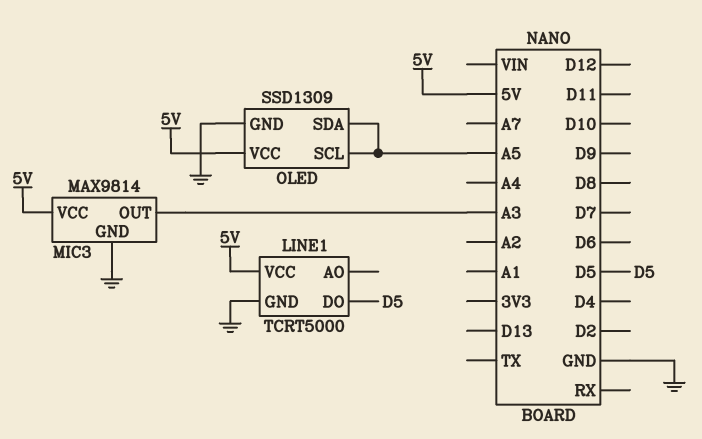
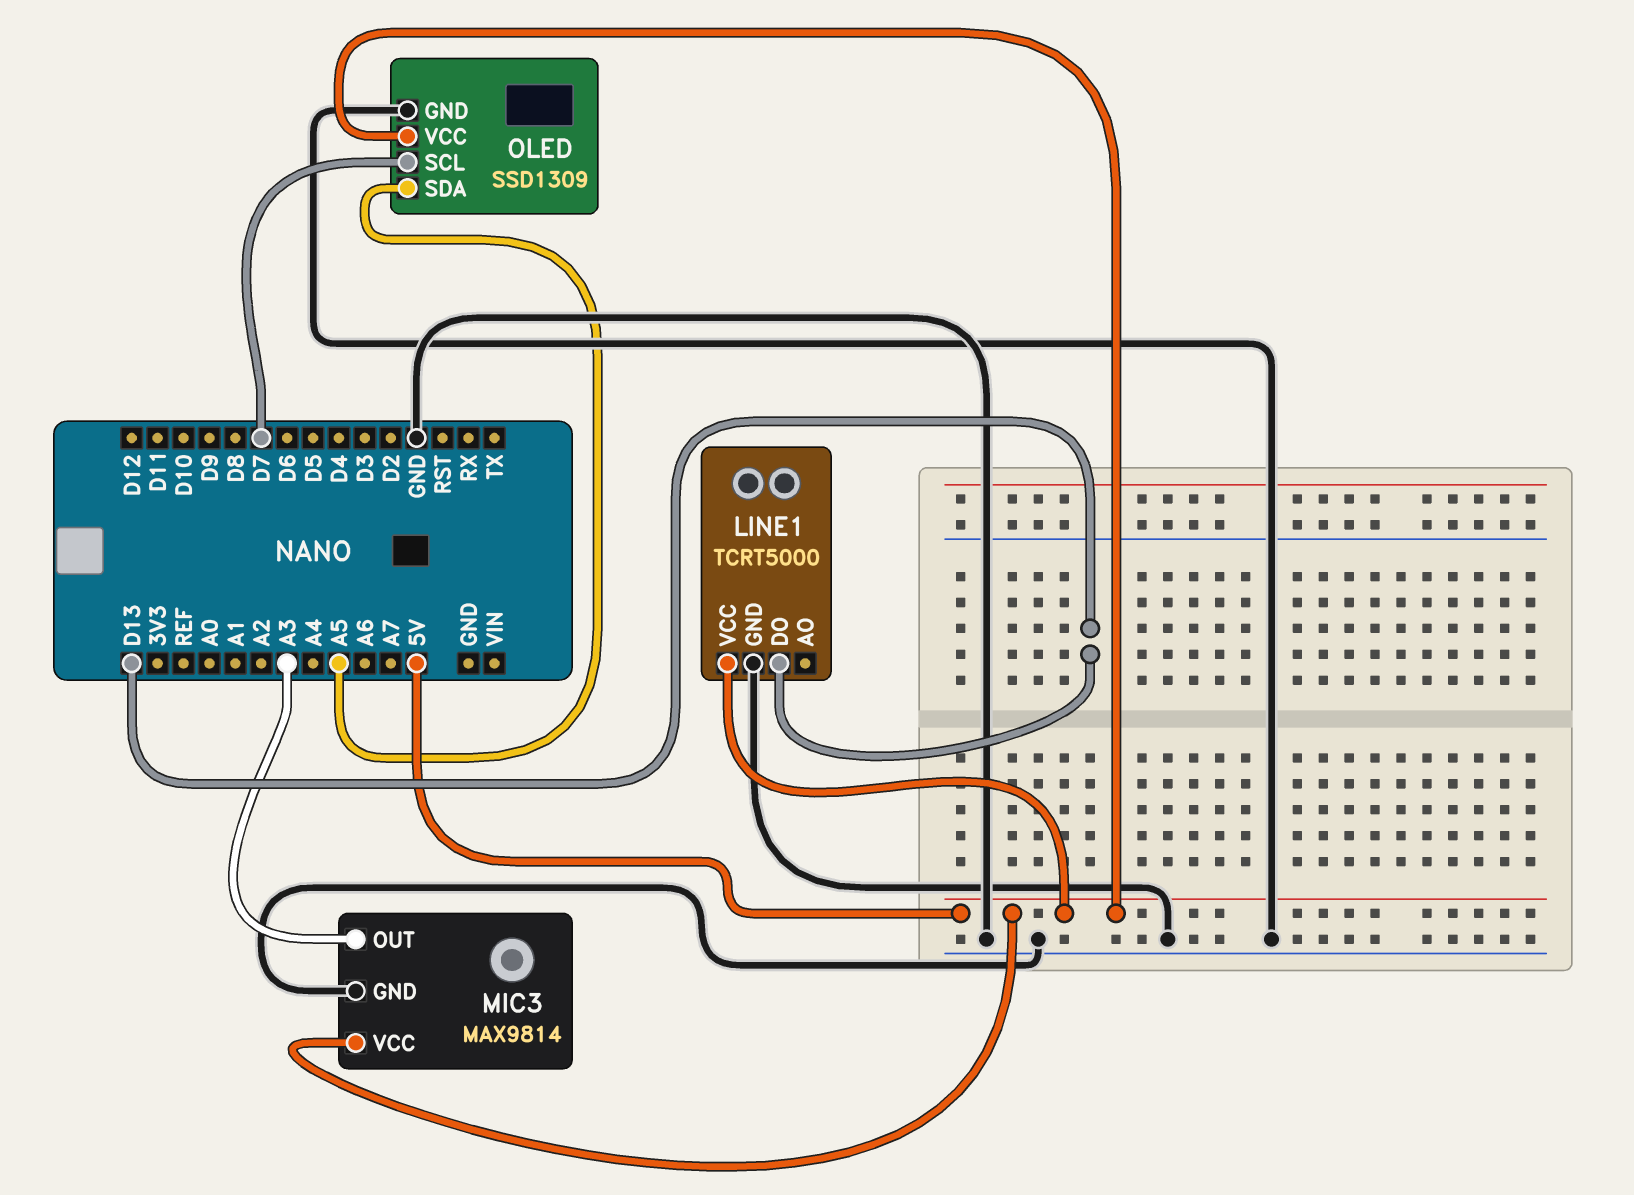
LINE1 pin DO: D5 -> D13
OLED pin SCL: A5 -> D7

